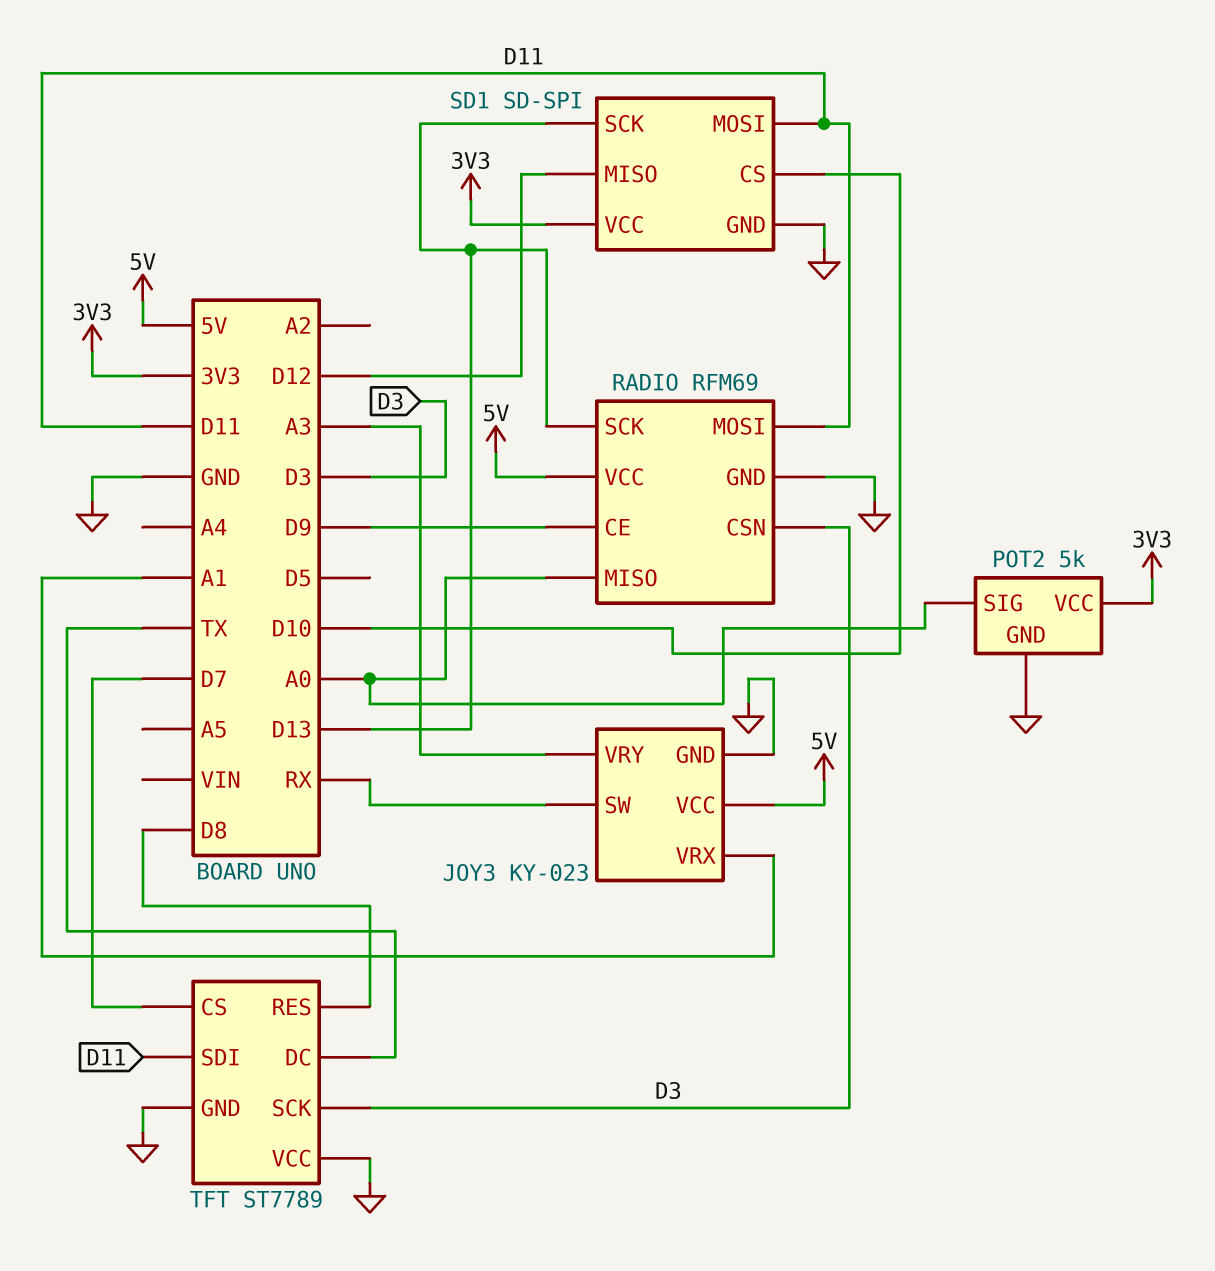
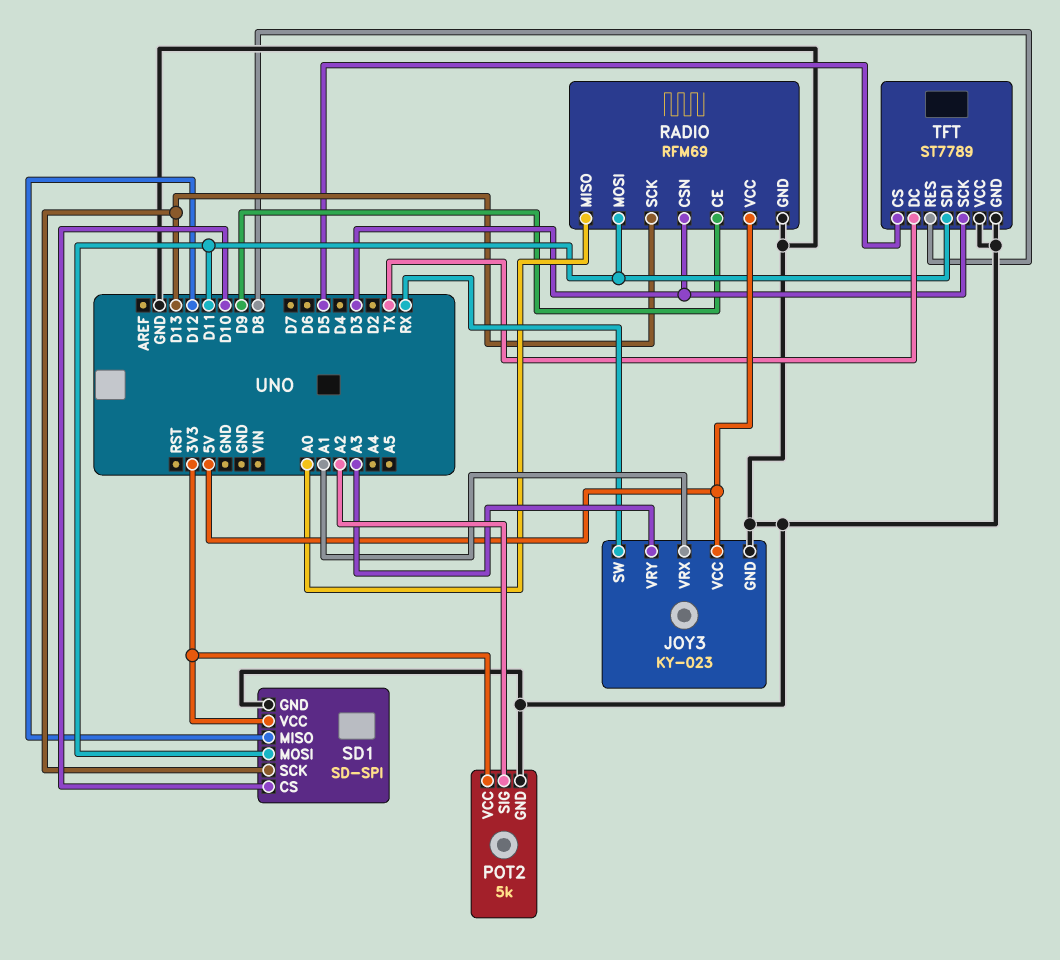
POT2 pin SIG: A0 -> A2
TFT pin CS: D7 -> D5

